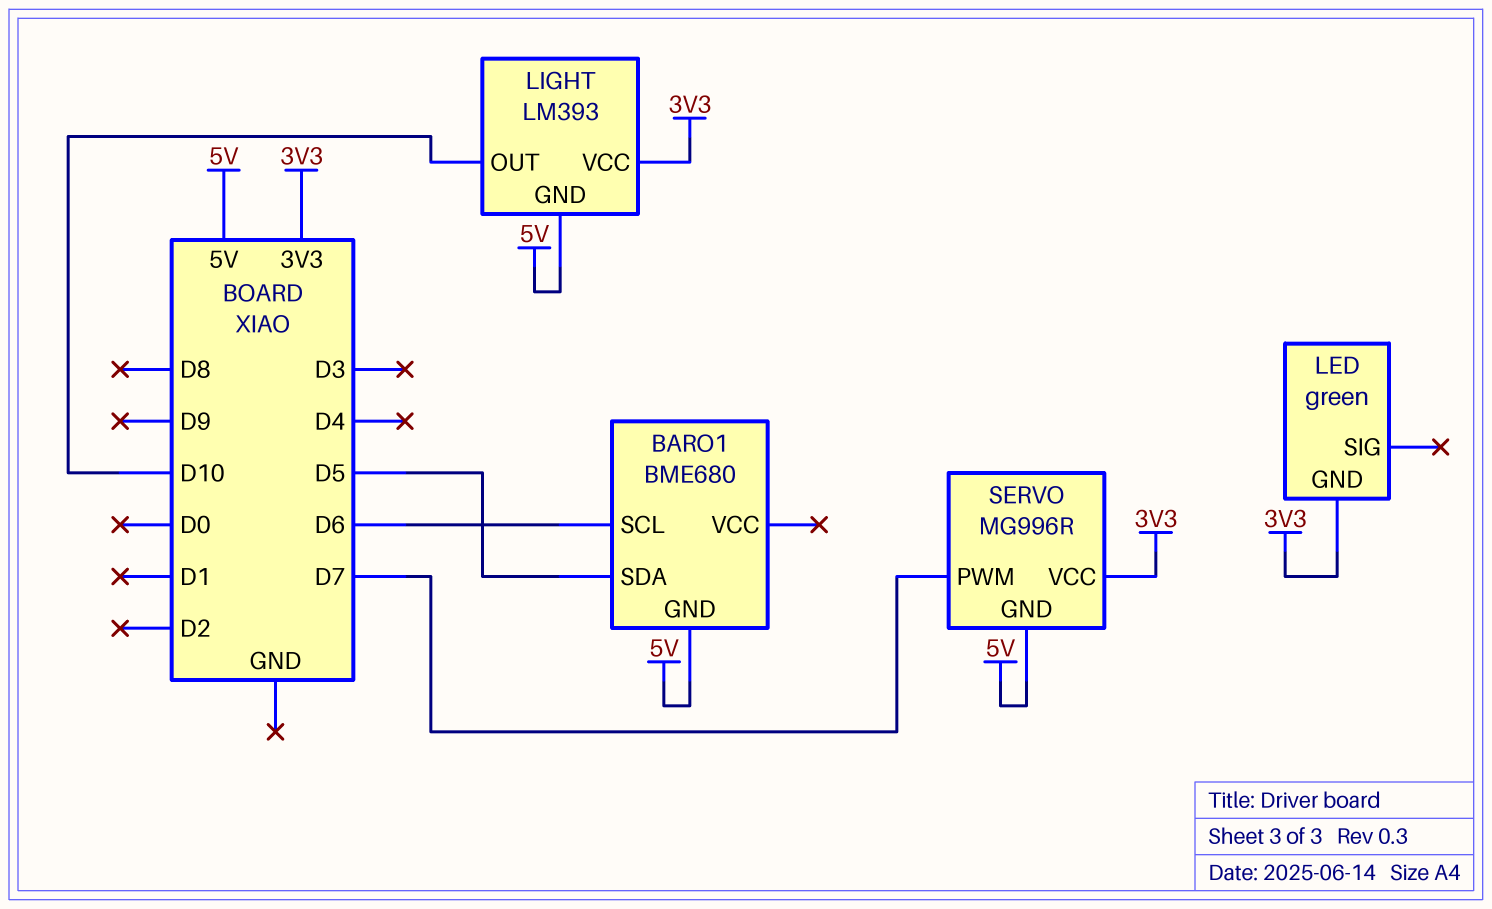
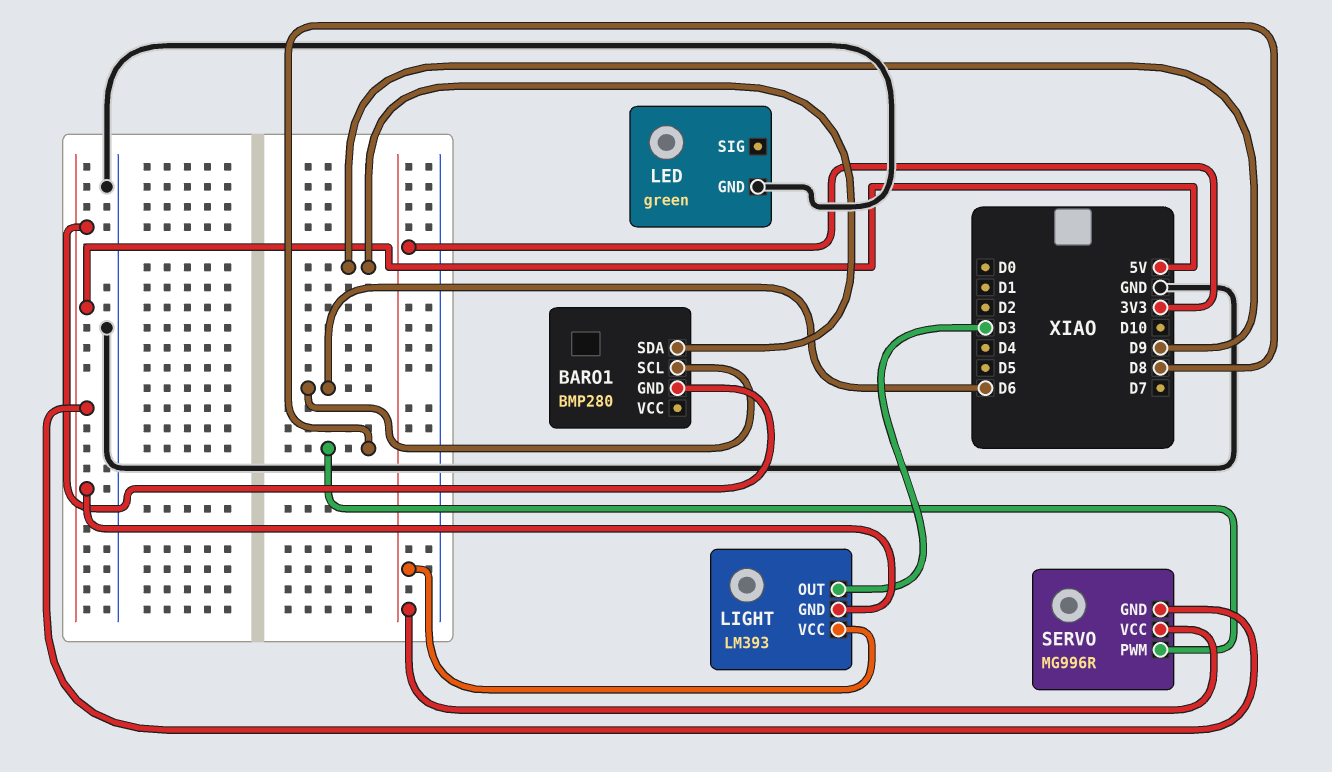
BARO1: BME680 -> BMP280
BARO1 pin SDA: D5 -> D9
LED pin GND: 3V3 -> GND
LIGHT pin OUT: D10 -> D3
SERVO pin PWM: D7 -> D8

